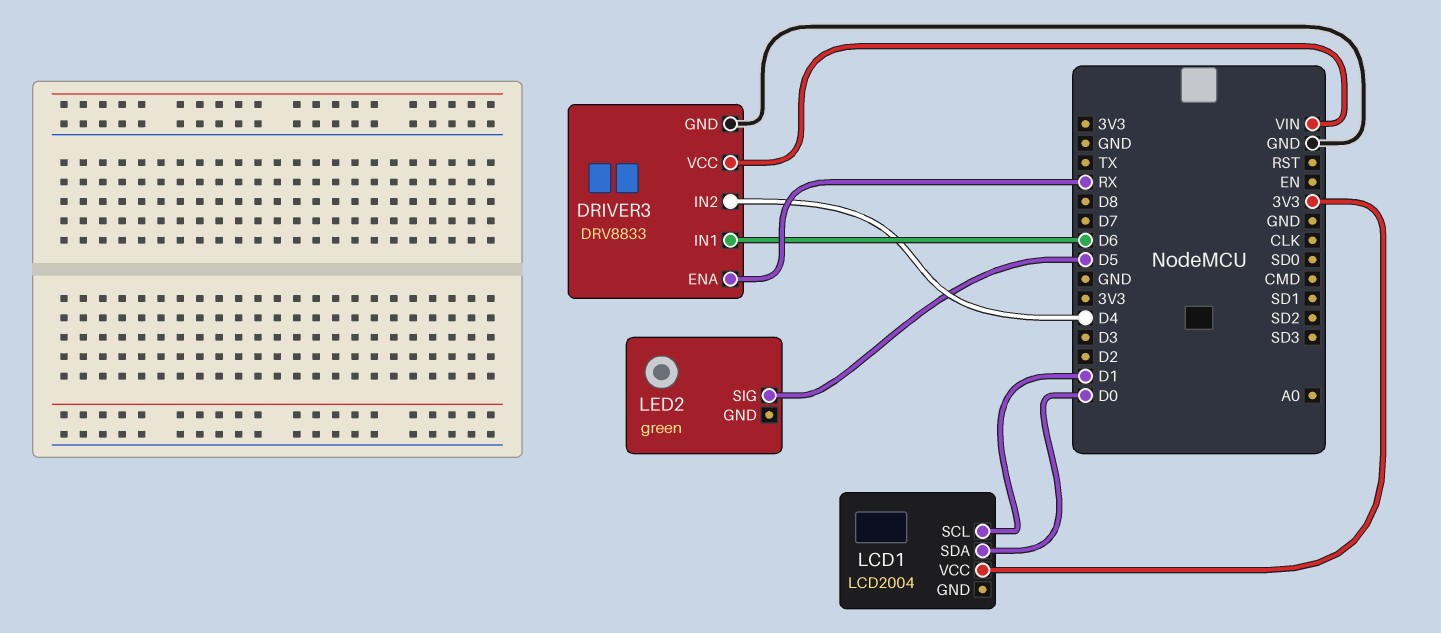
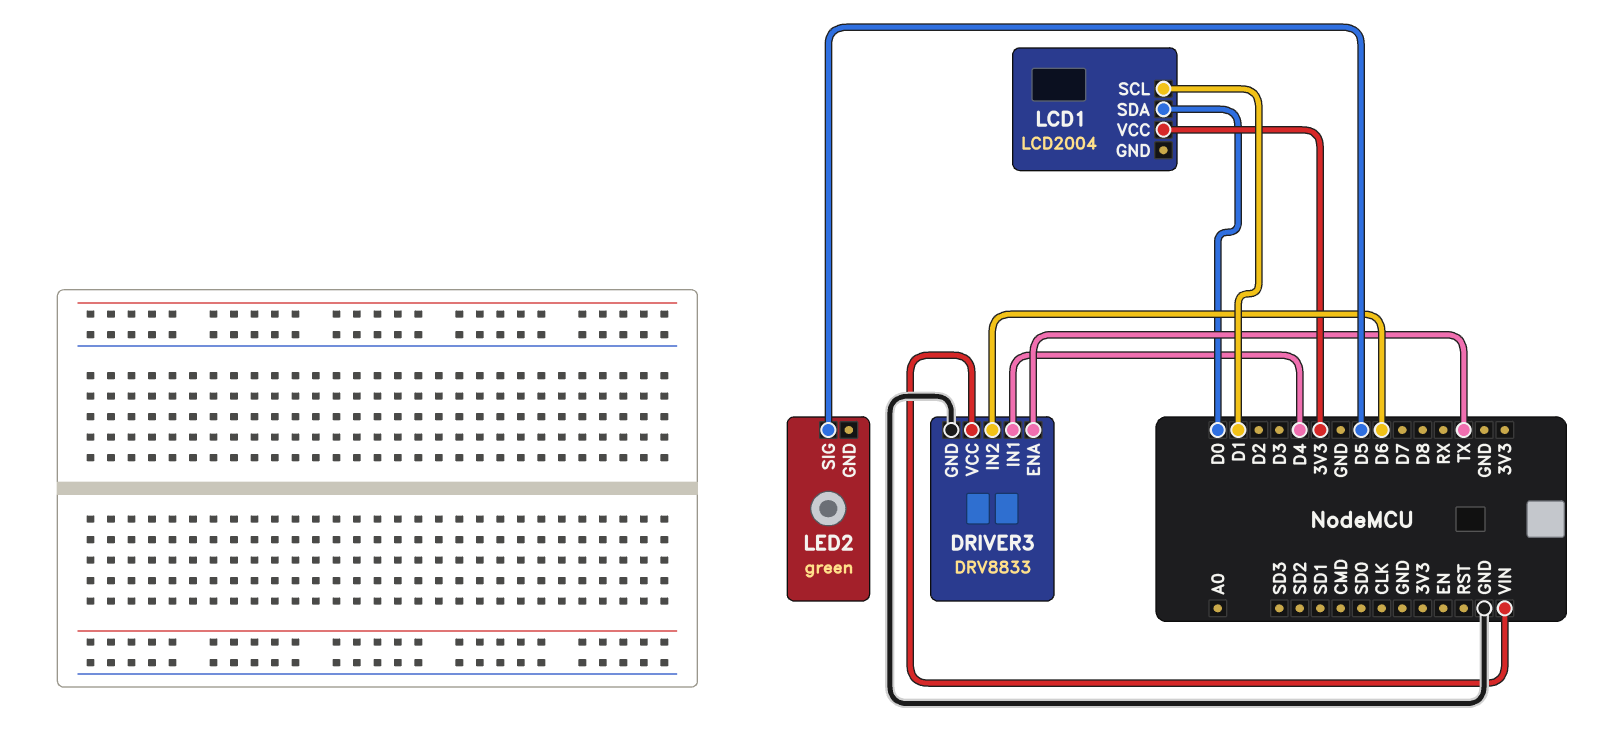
DRIVER3 pin ENA: RX -> TX
DRIVER3 pin IN1: D6 -> D4
DRIVER3 pin IN2: D4 -> D6

